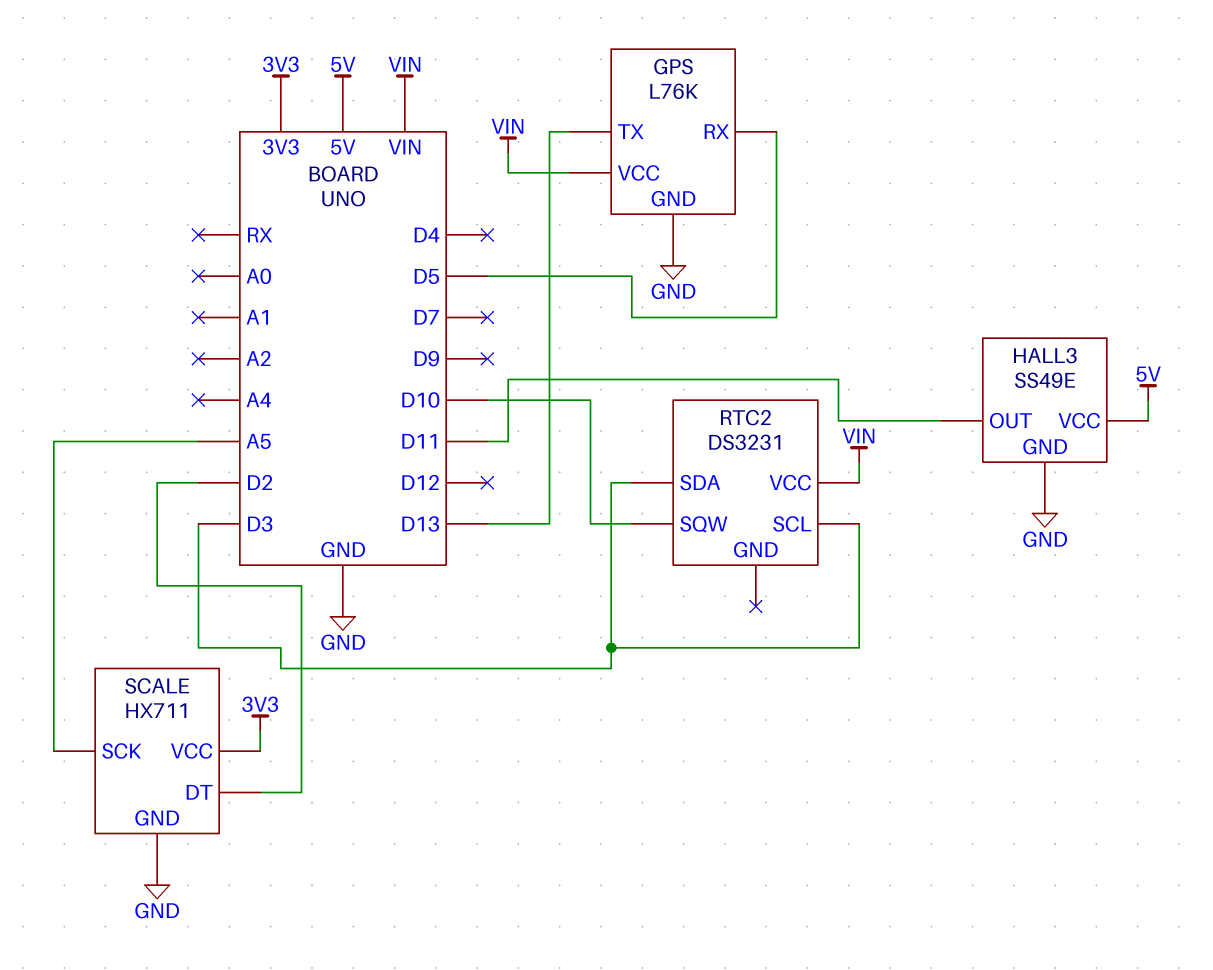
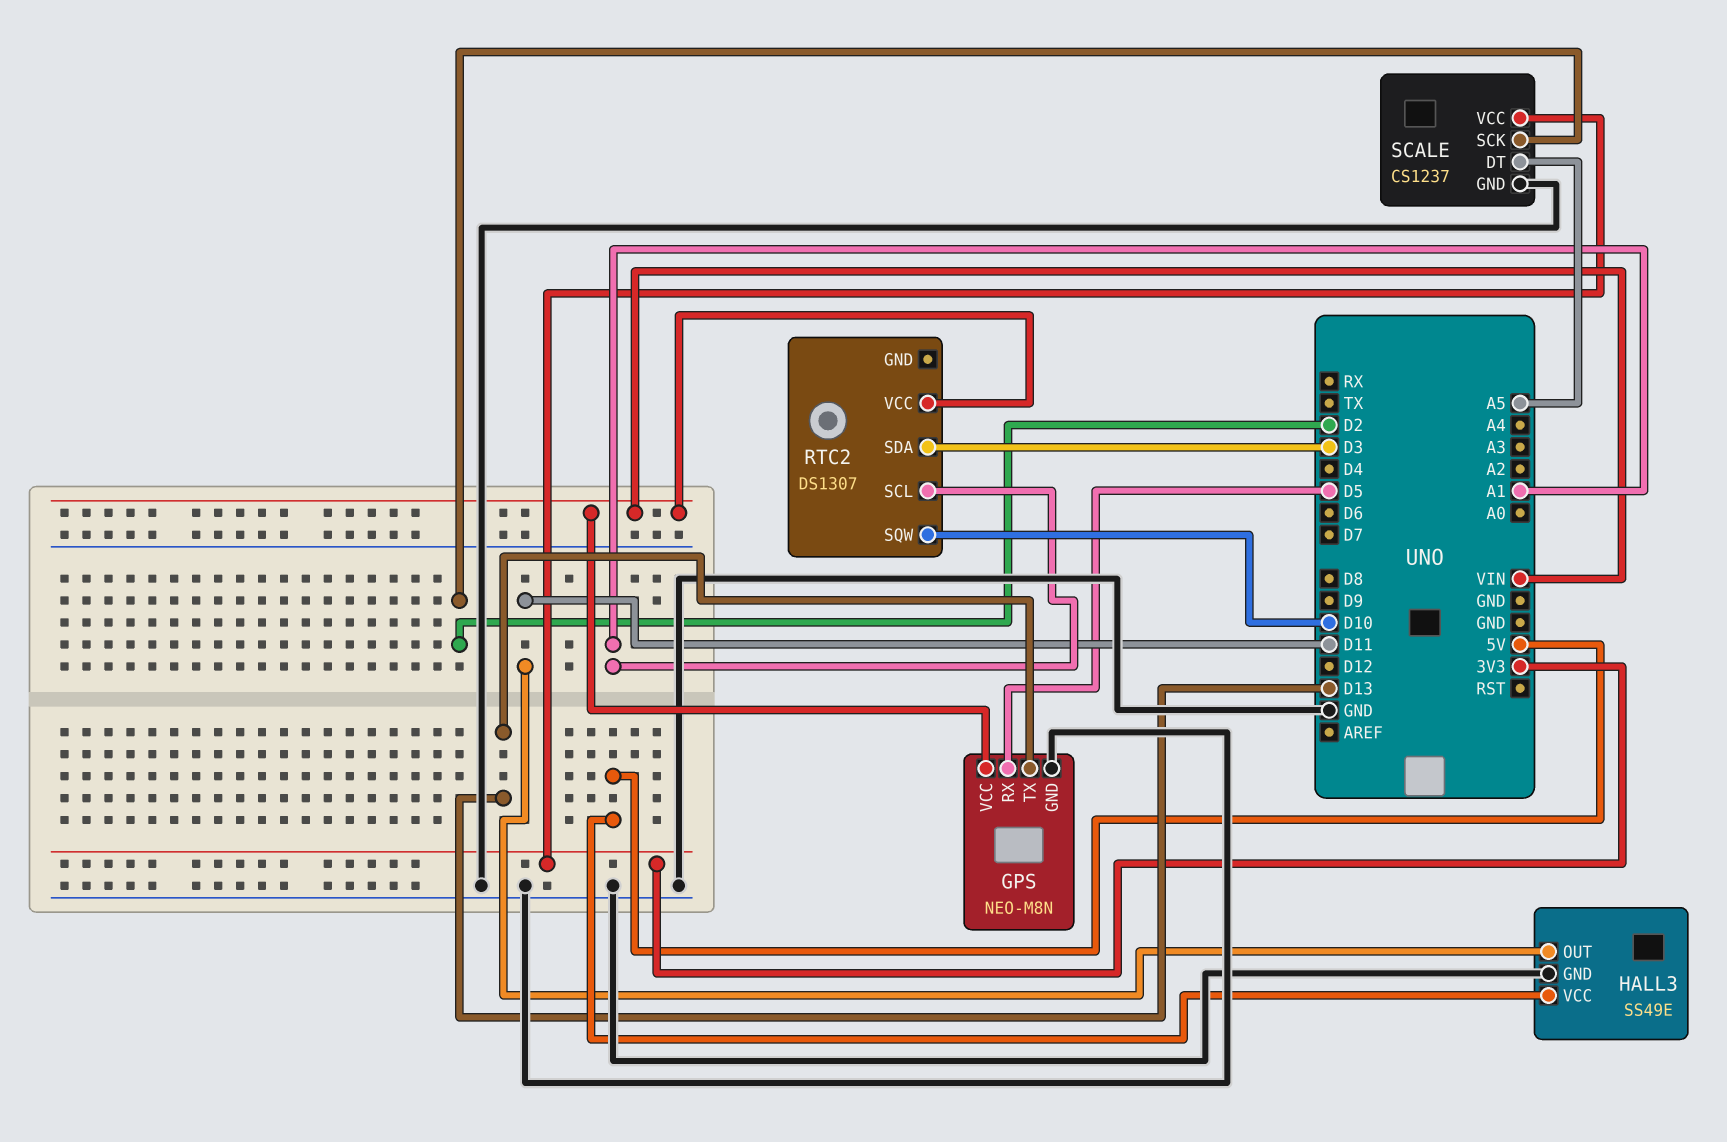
GPS: L76K -> NEO-M8N
RTC2: DS3231 -> DS1307
RTC2 pin SCL: D3 -> A1
SCALE: HX711 -> CS1237
SCALE pin DT: D2 -> A5
SCALE pin SCK: A5 -> D2

